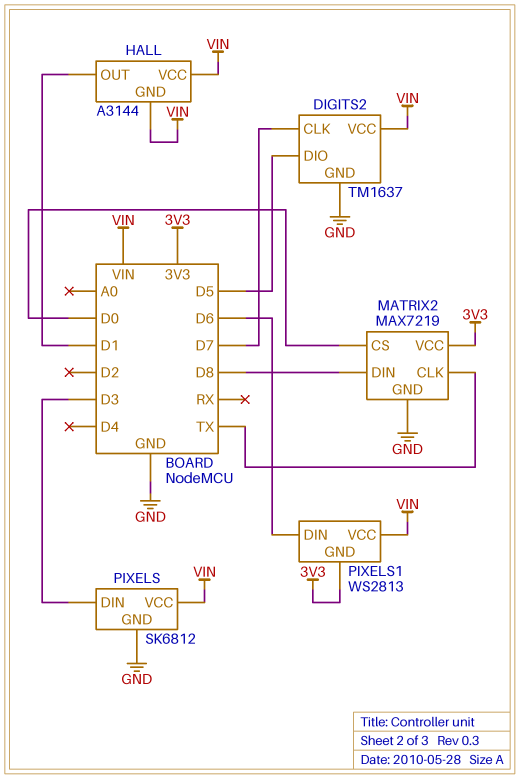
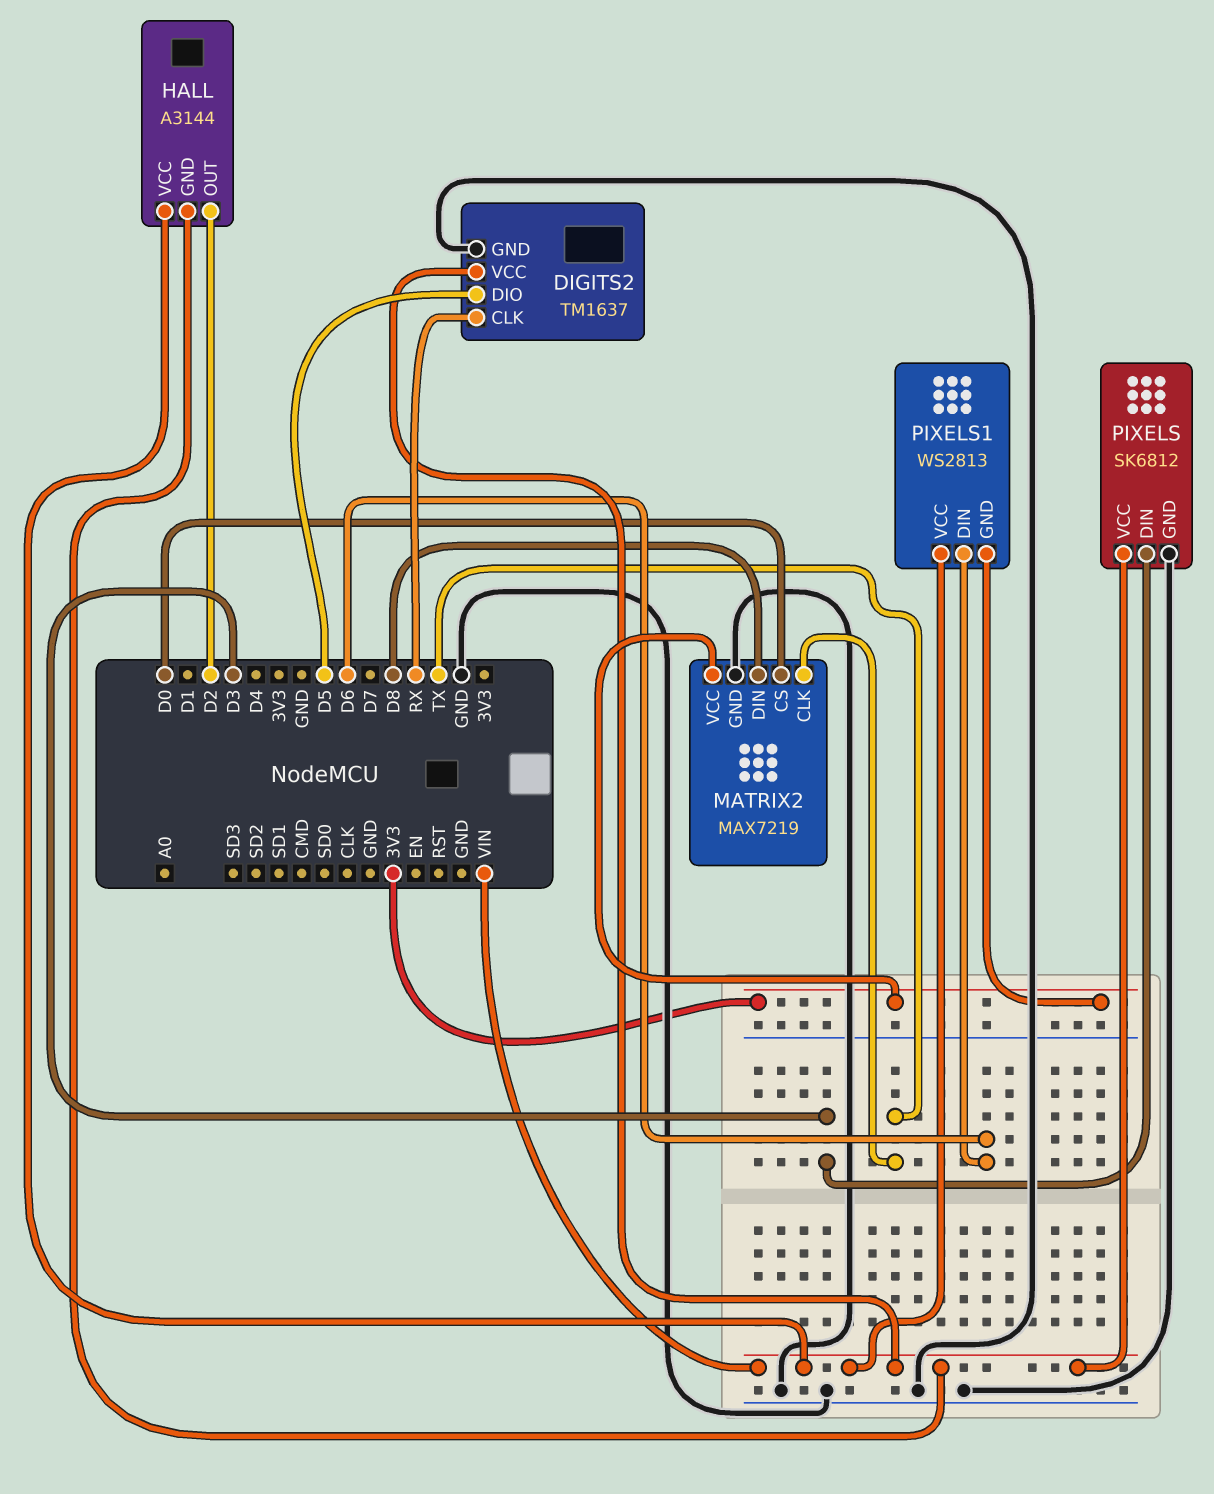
DIGITS2 pin CLK: D7 -> RX
HALL pin OUT: D1 -> D2

